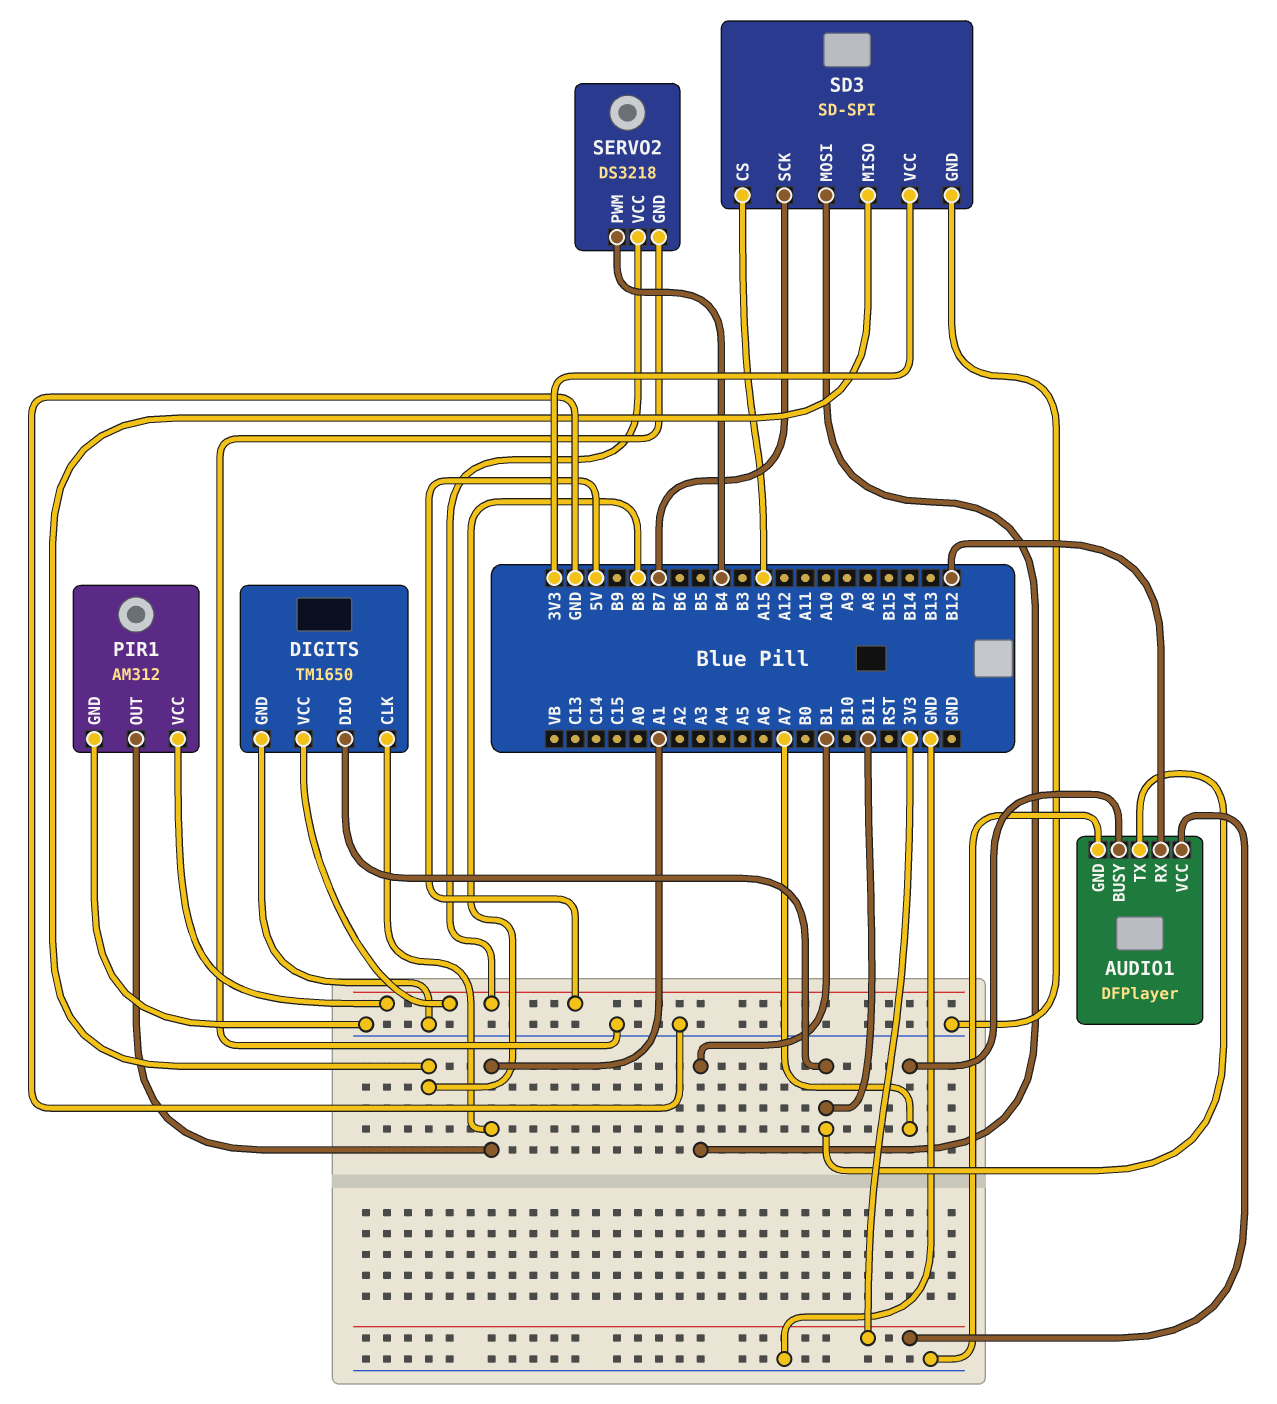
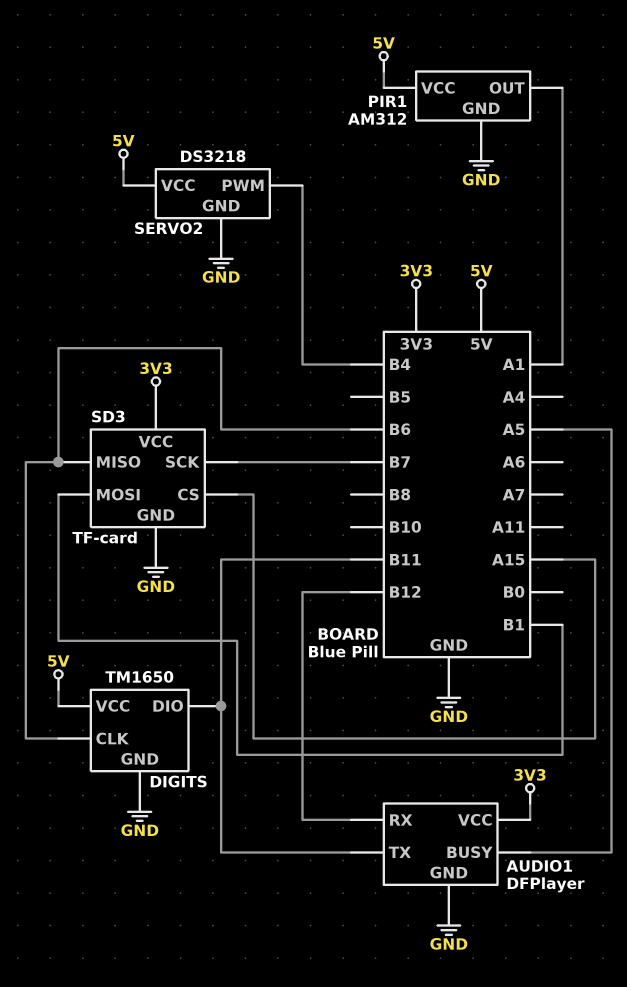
AUDIO1 pin BUSY: A7 -> A5
DIGITS pin CLK: A1 -> B6
SD3: SD-SPI -> TF-card
SD3 pin MISO: B8 -> B6

